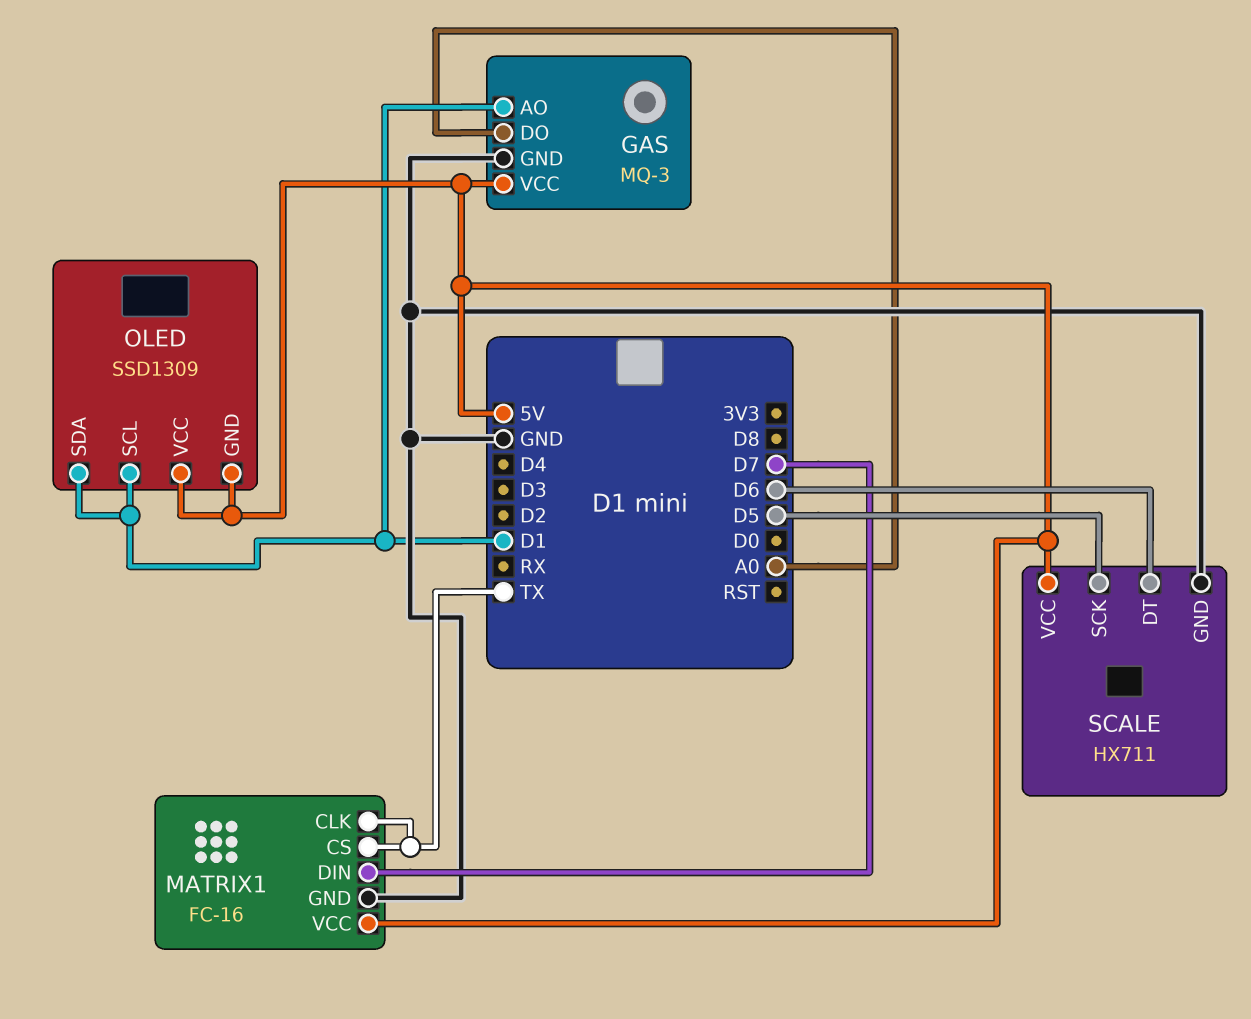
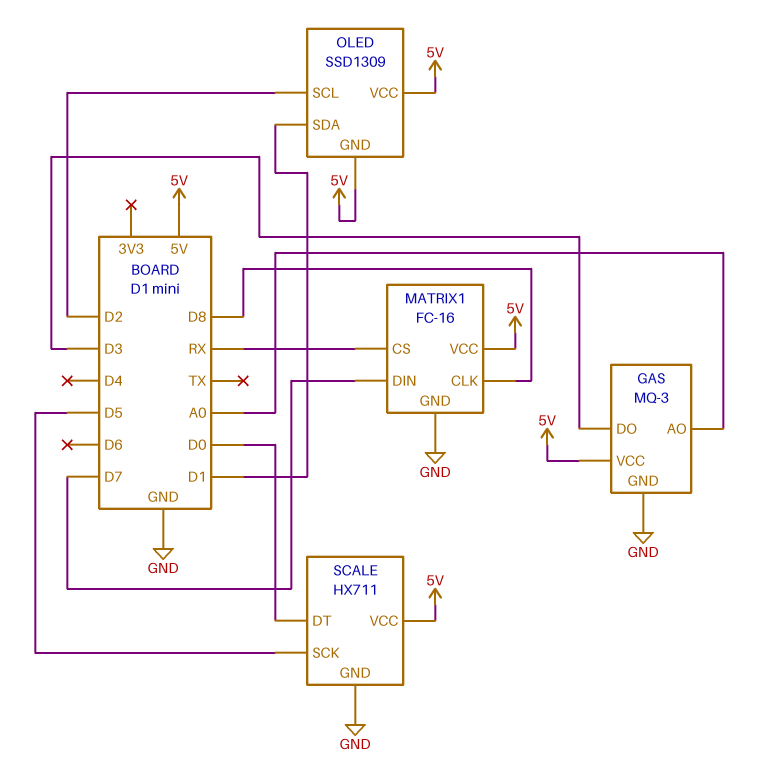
GAS pin AO: D1 -> A0
GAS pin DO: A0 -> D3
MATRIX1 pin CLK: TX -> D8
MATRIX1 pin CS: TX -> RX
OLED pin SCL: D1 -> D2
SCALE pin DT: D6 -> D0

